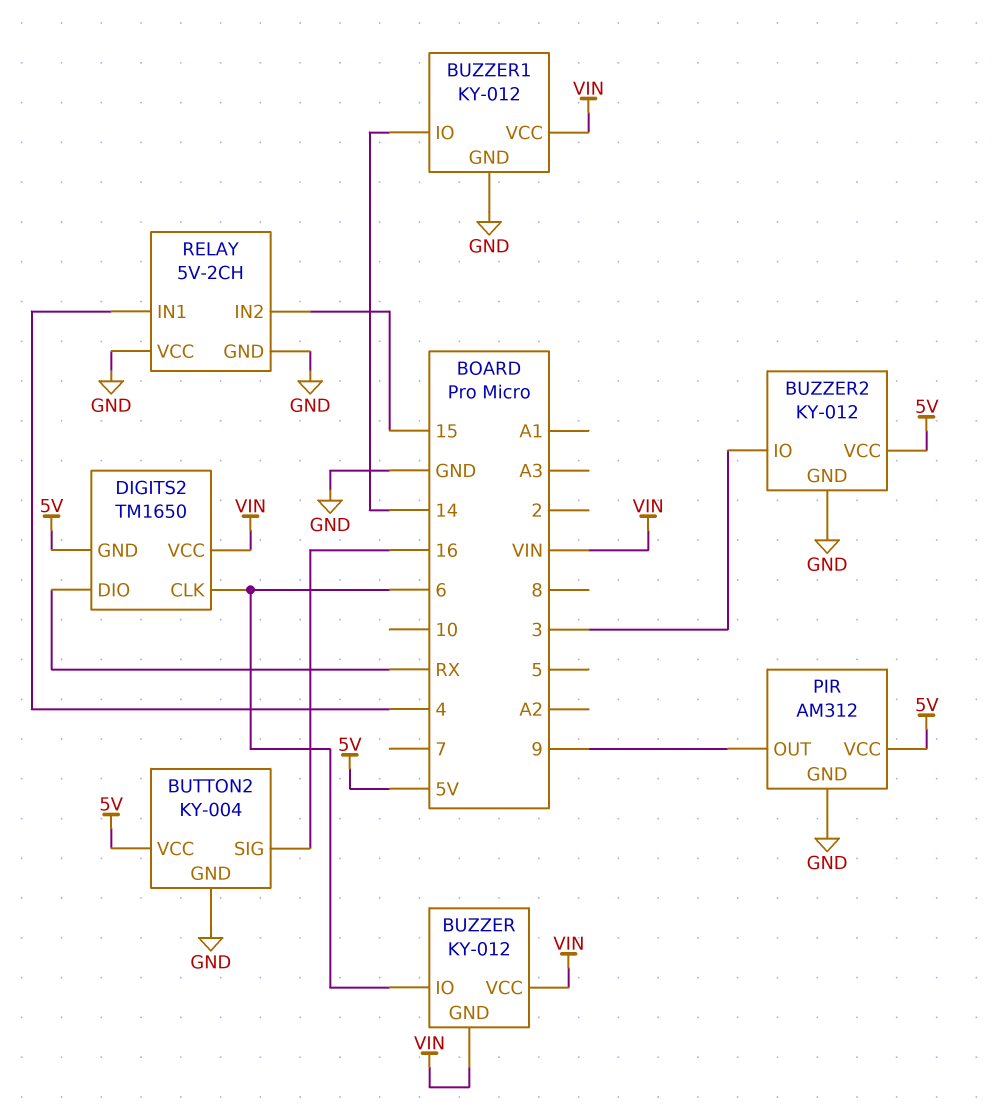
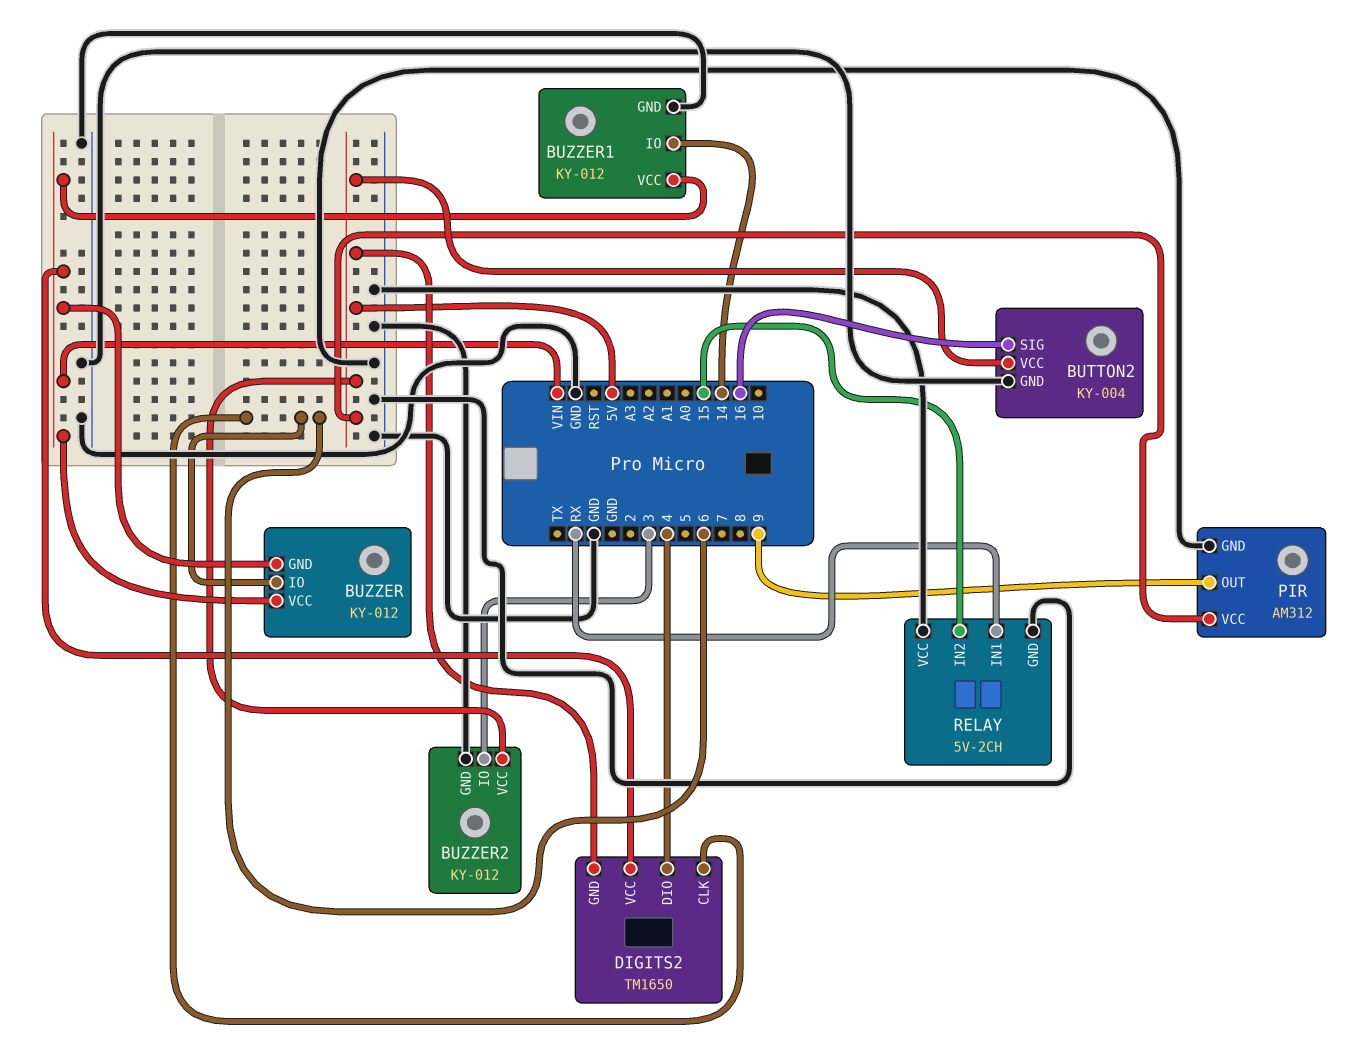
DIGITS2 pin DIO: RX -> 4
RELAY pin IN1: 4 -> RX

